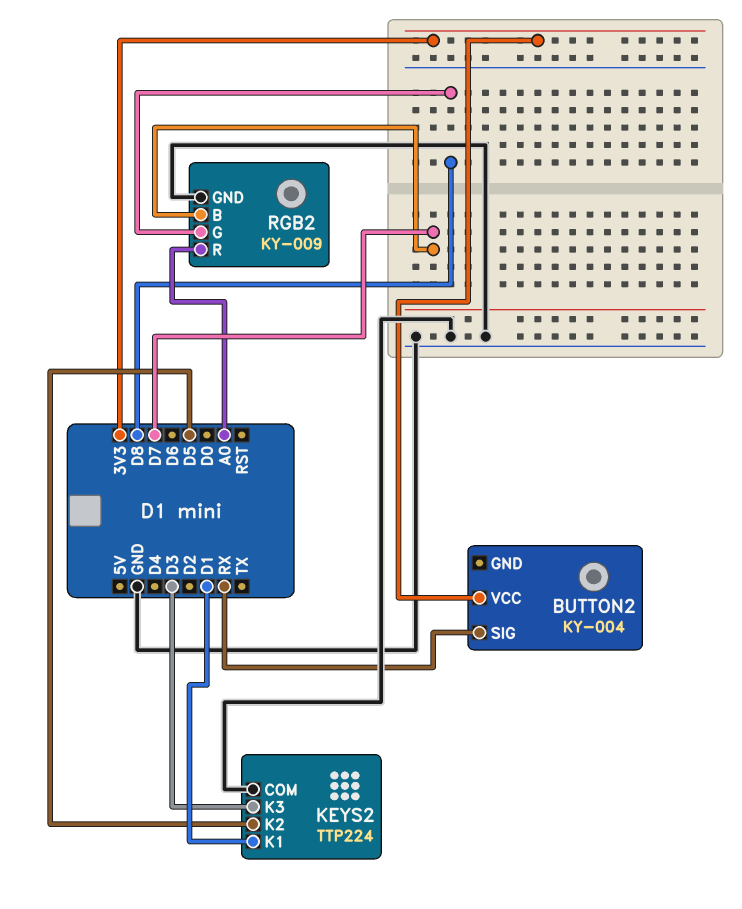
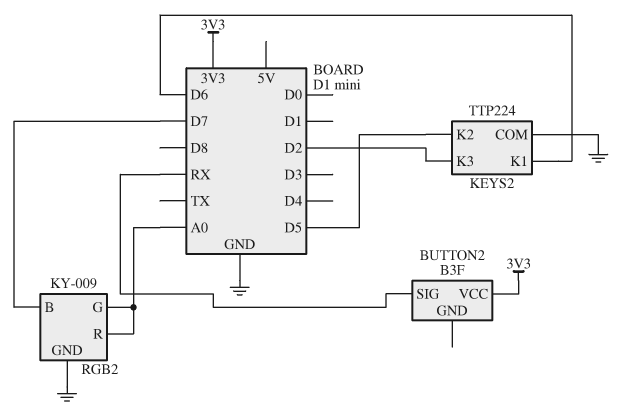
BUTTON2: KY-004 -> B3F
KEYS2 pin K1: D1 -> D6
KEYS2 pin K3: D3 -> D2
RGB2 pin G: D8 -> A0

